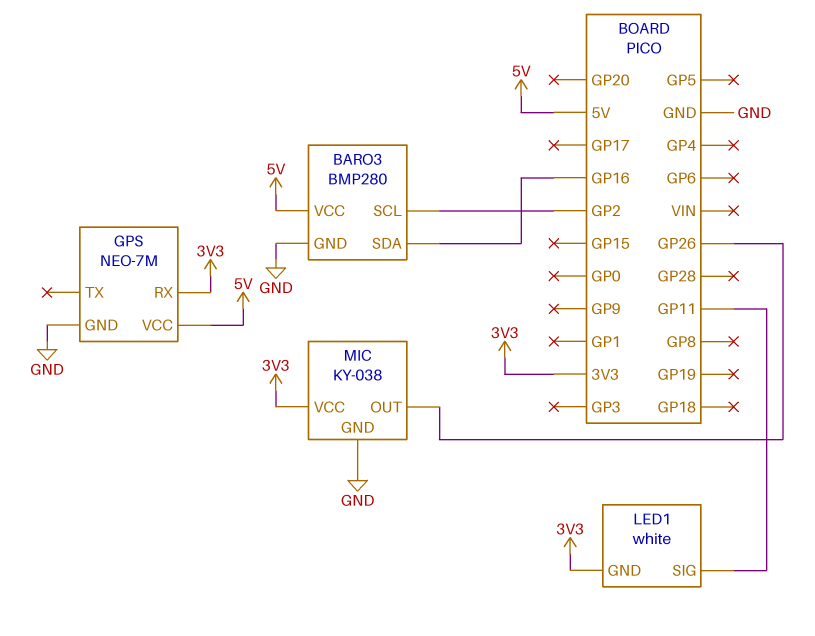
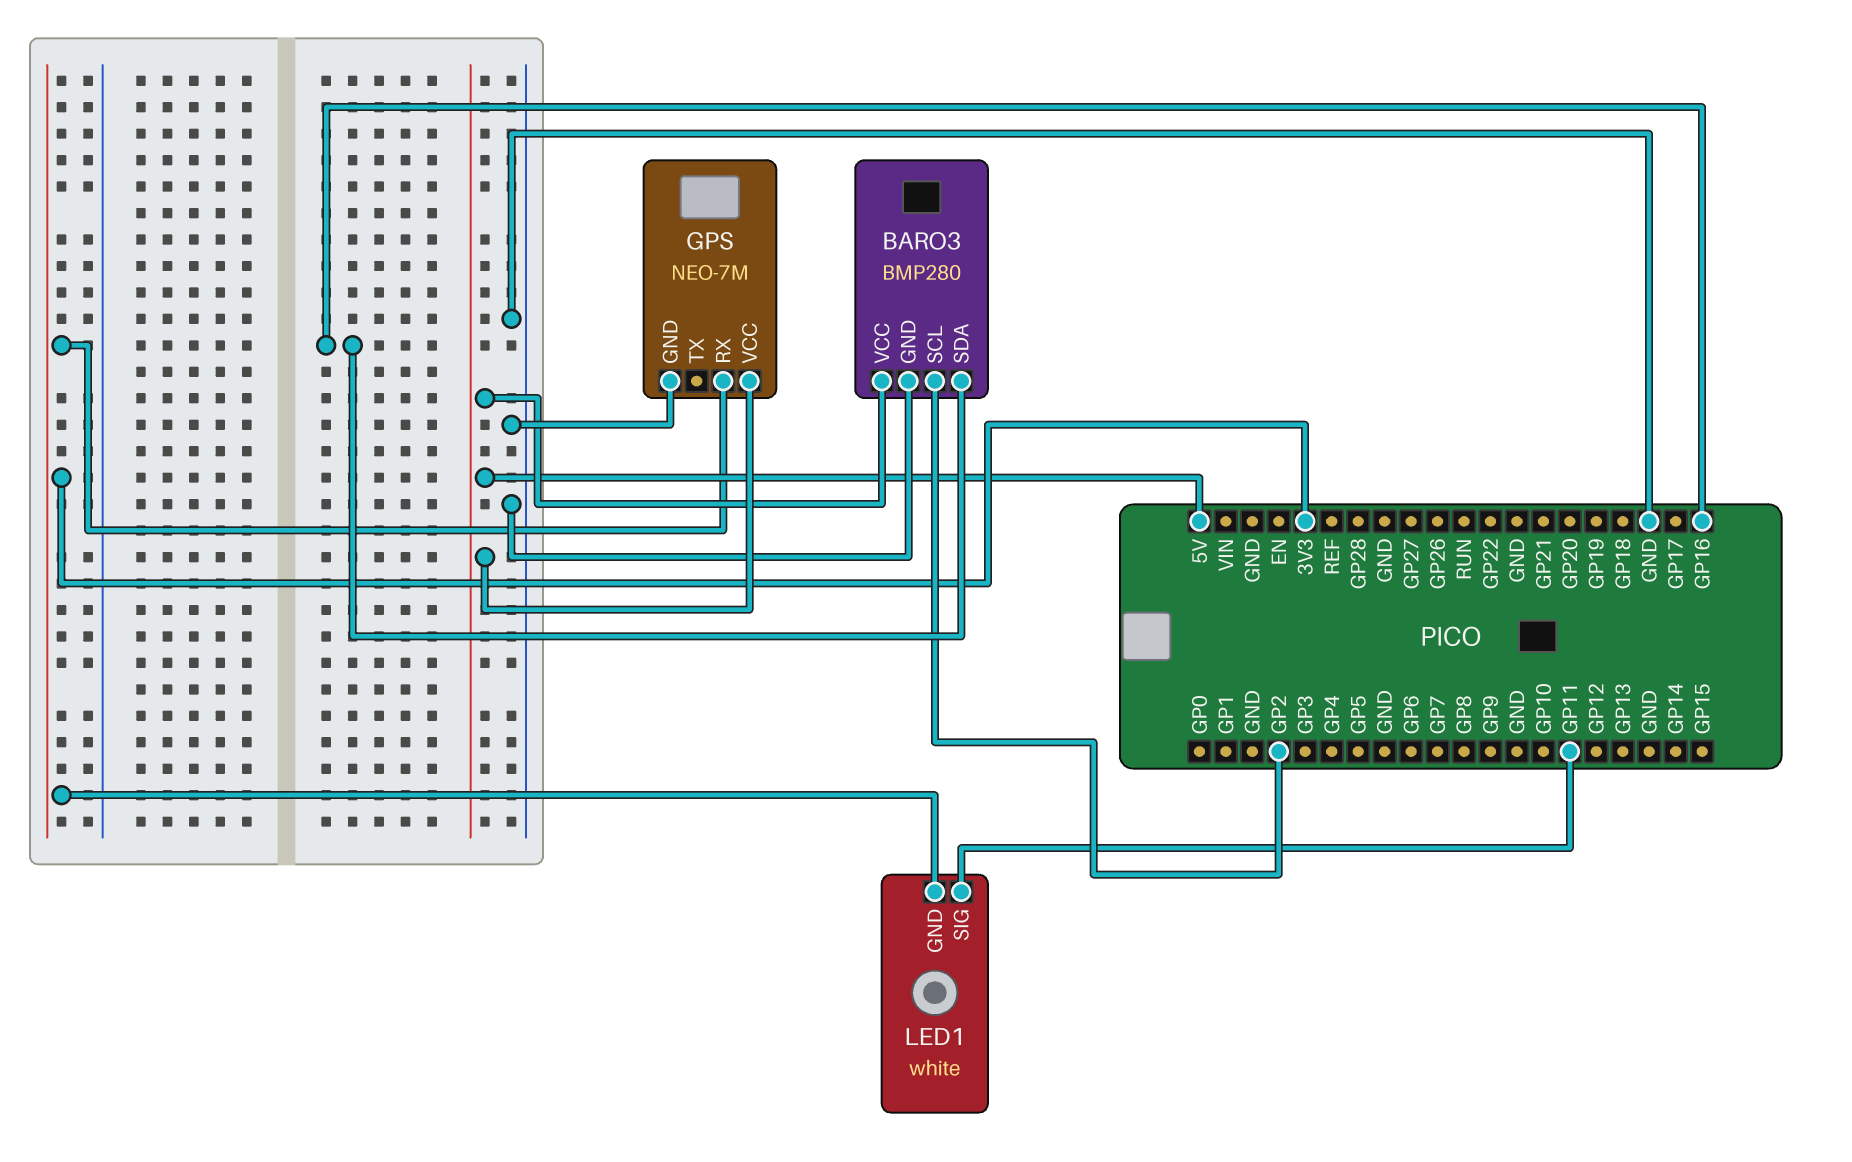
MIC: KY-038 -> none
MIC pin GND: GND -> none
MIC pin OUT: GP26 -> none
MIC pin VCC: 3V3 -> none

